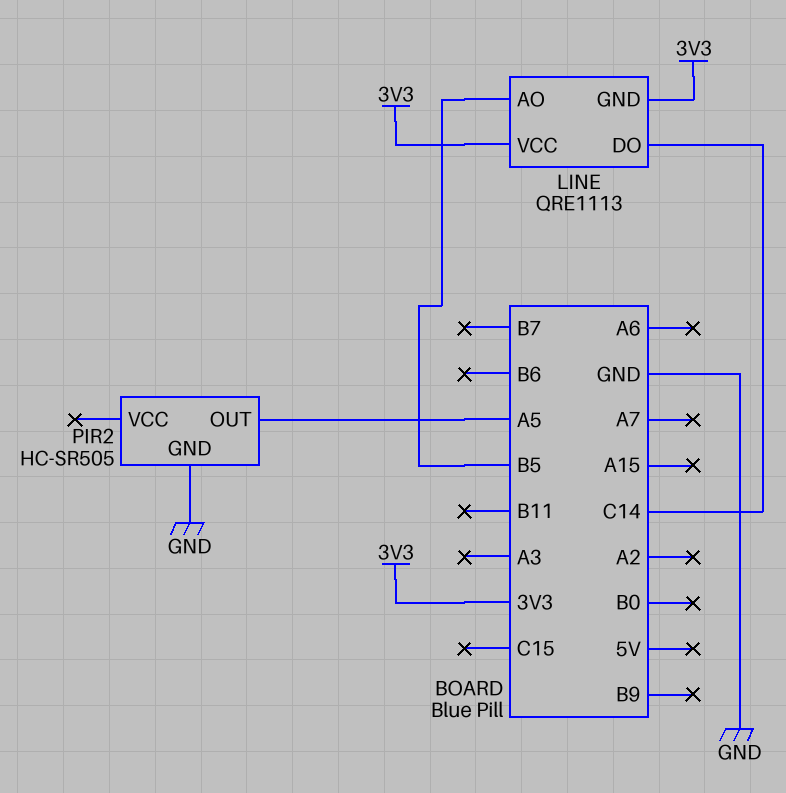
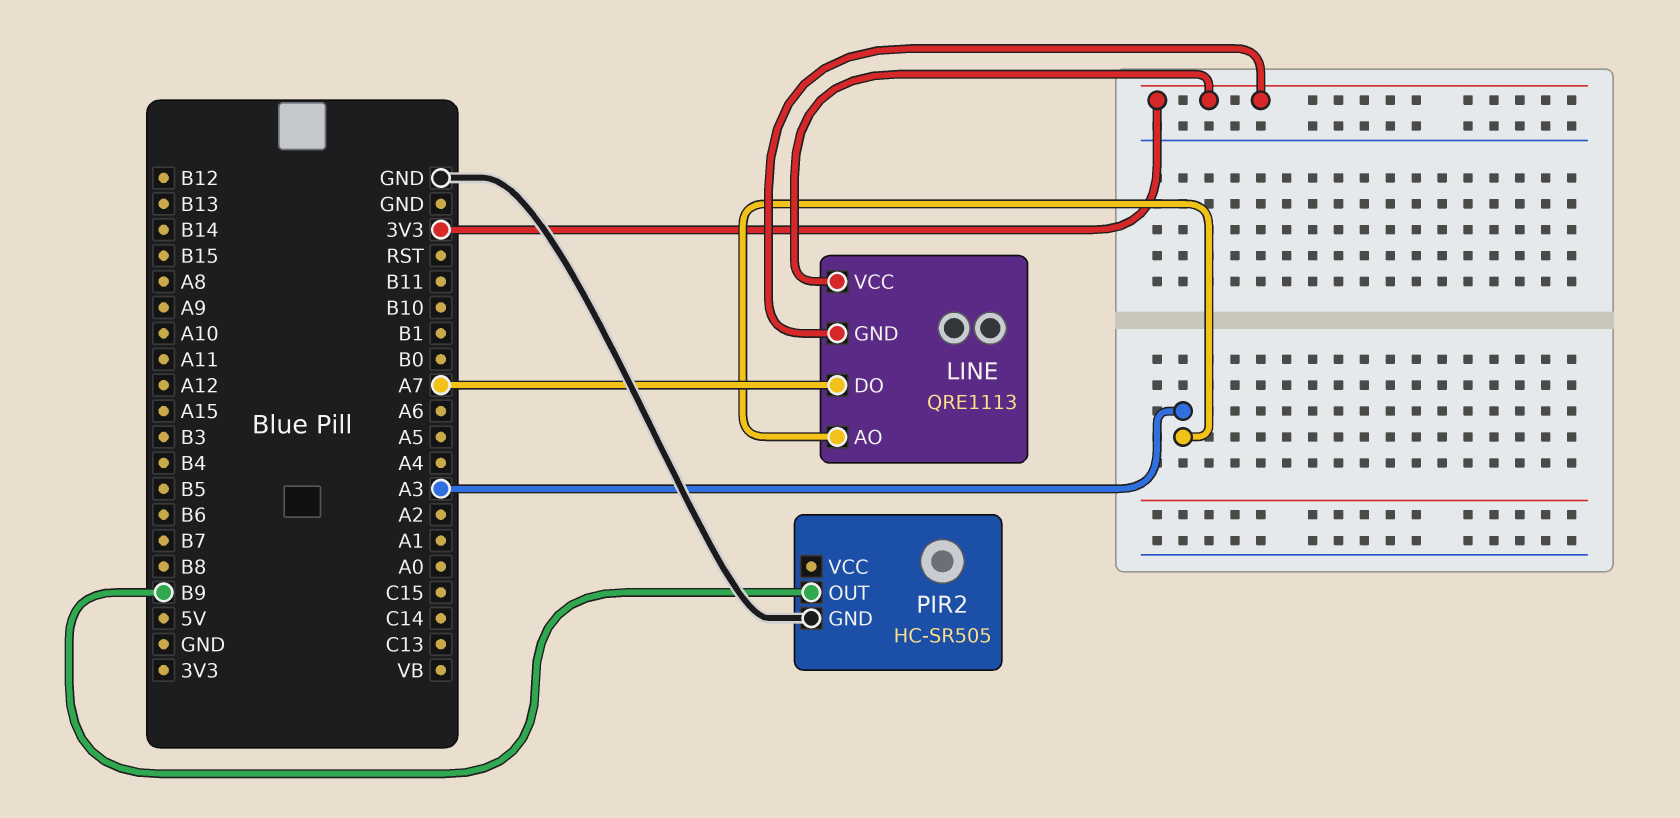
LINE pin AO: B5 -> A3
LINE pin DO: C14 -> A7
PIR2 pin OUT: A5 -> B9

